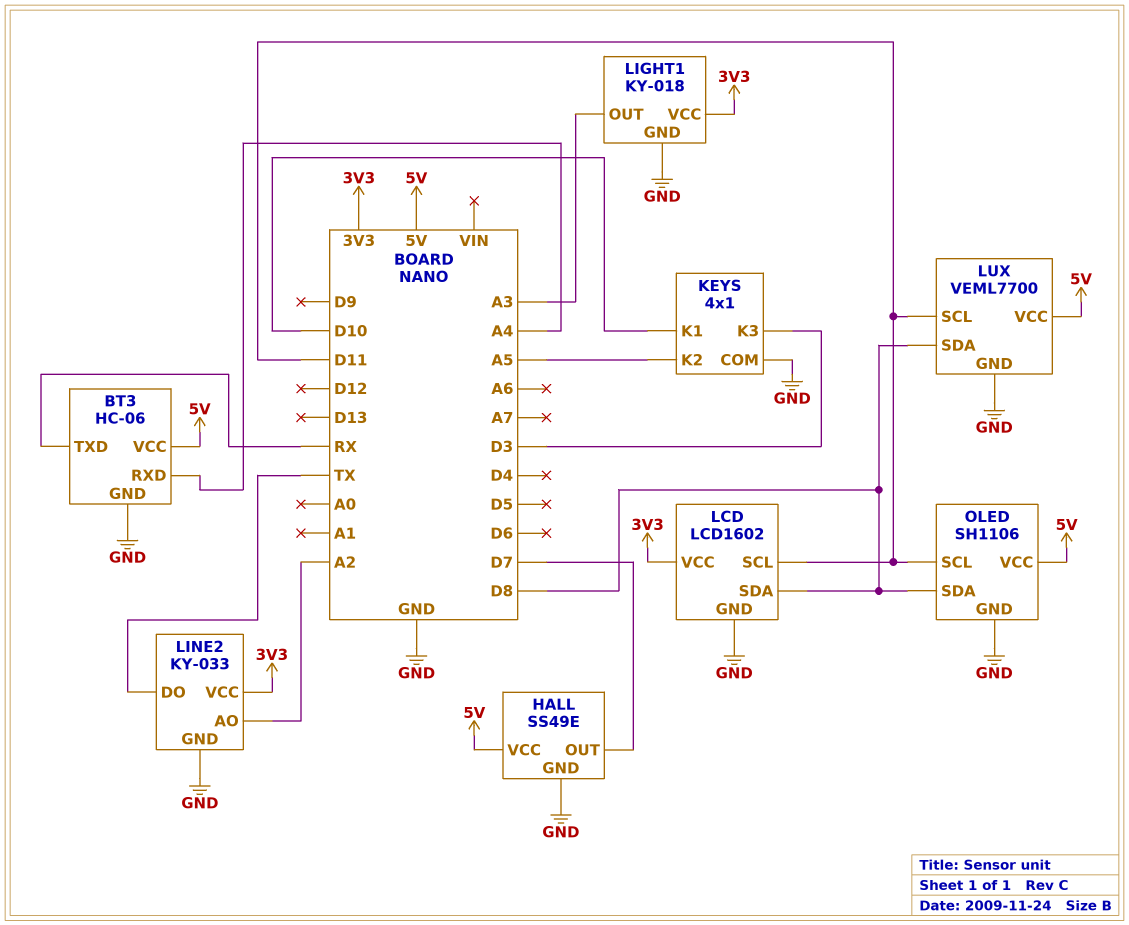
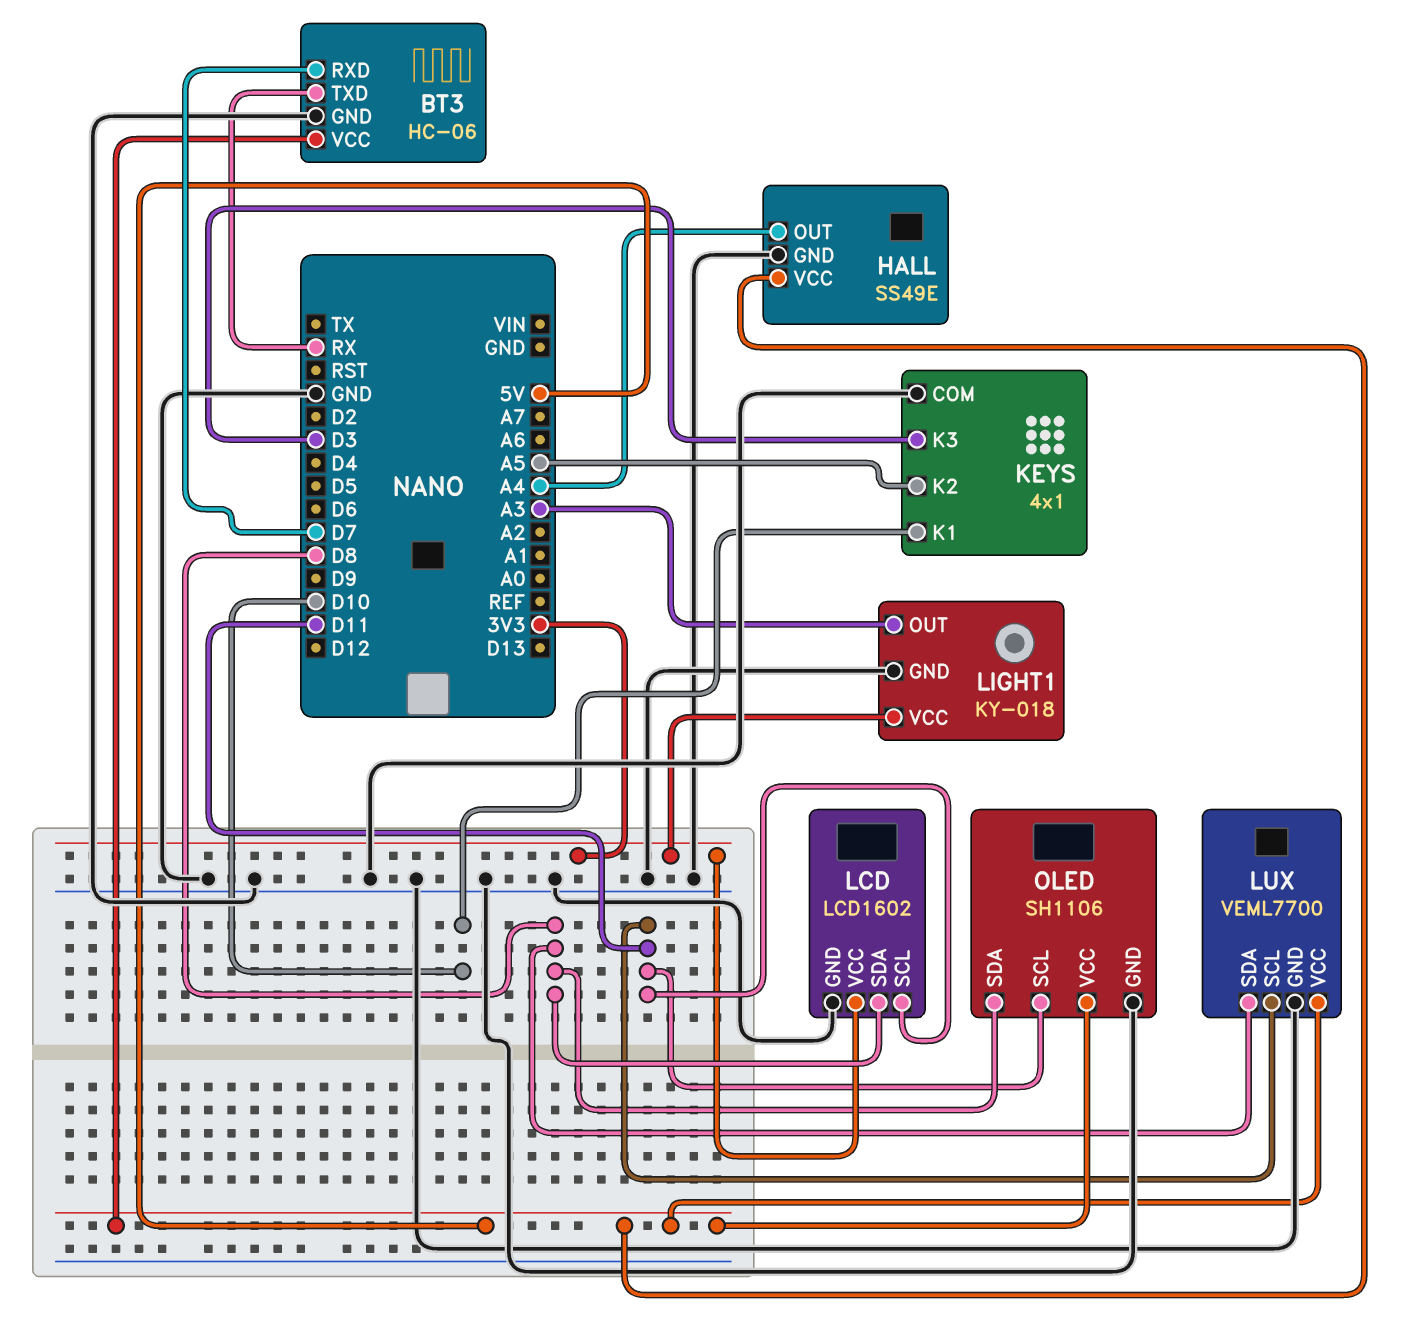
BT3 pin RXD: A4 -> D7
HALL pin OUT: D7 -> A4
LINE2: KY-033 -> none
LINE2 pin AO: A2 -> none
LINE2 pin DO: TX -> none
LINE2 pin GND: GND -> none
LINE2 pin VCC: 3V3 -> none

